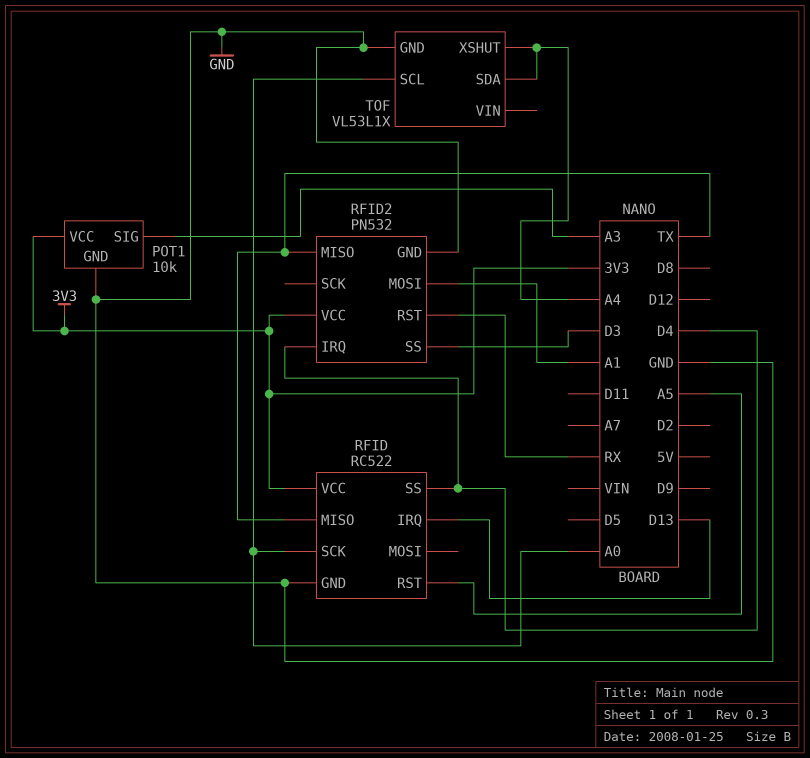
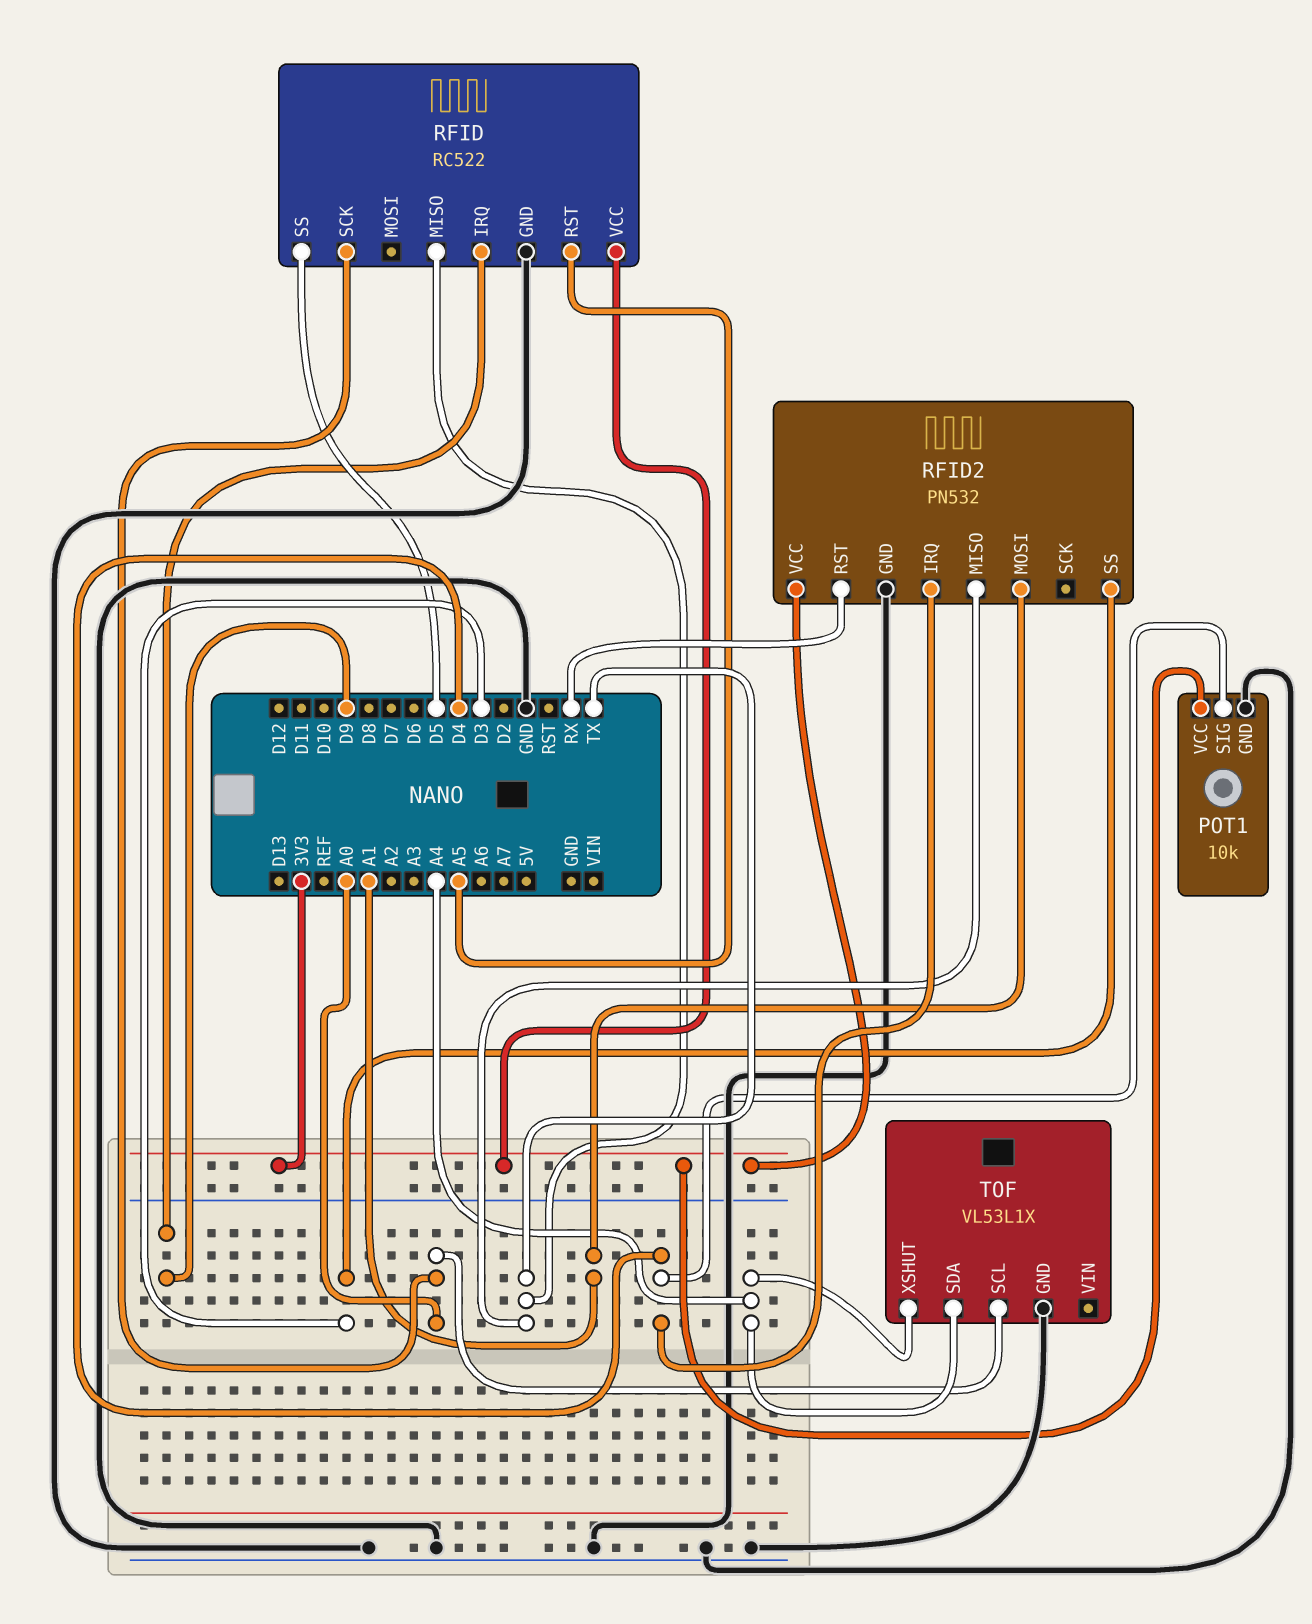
POT1 pin SIG: A3 -> D4
RFID pin IRQ: D13 -> D9
RFID pin SS: D4 -> D5

